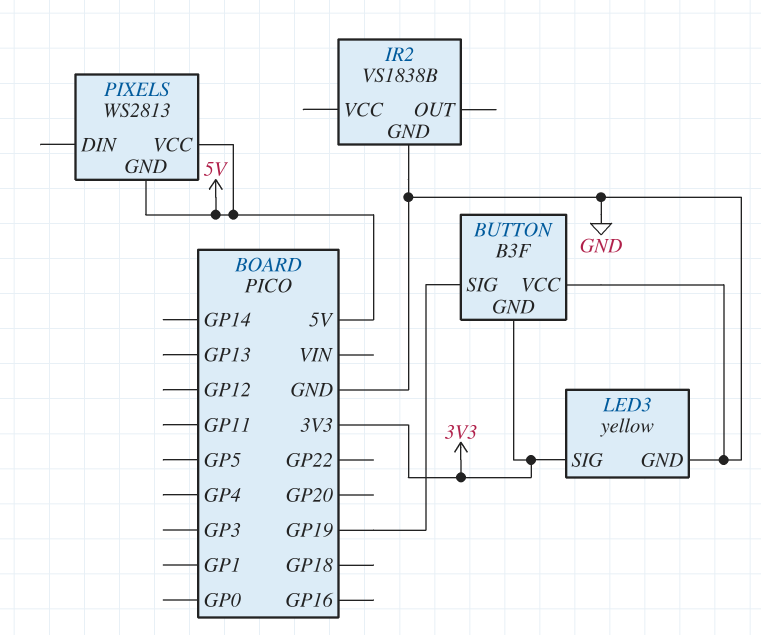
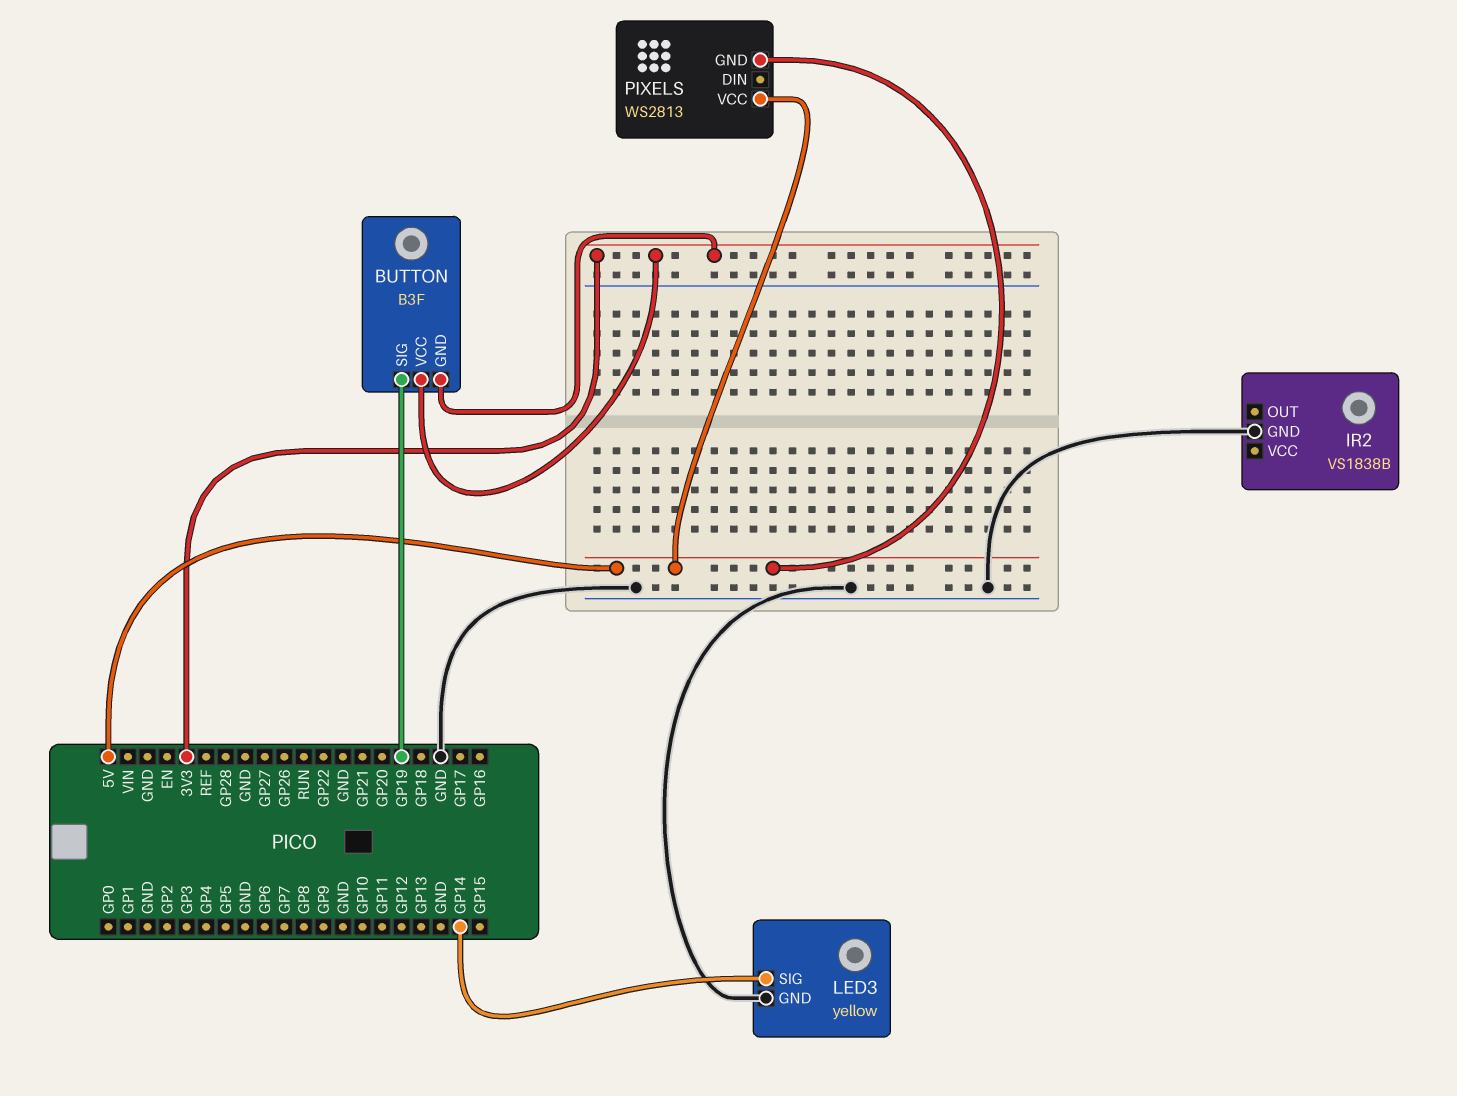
BUTTON pin VCC: GND -> 3V3
LED3 pin SIG: 3V3 -> GP14

